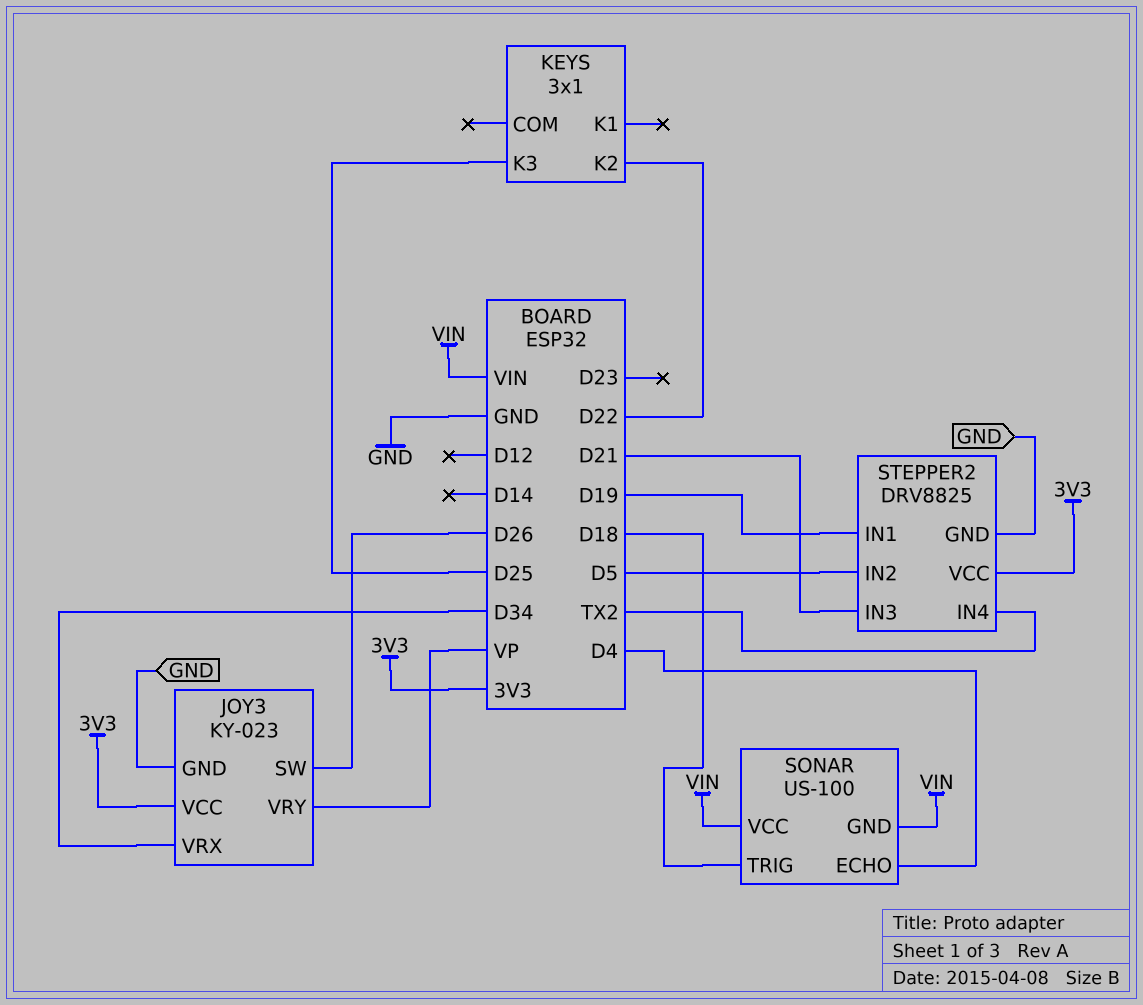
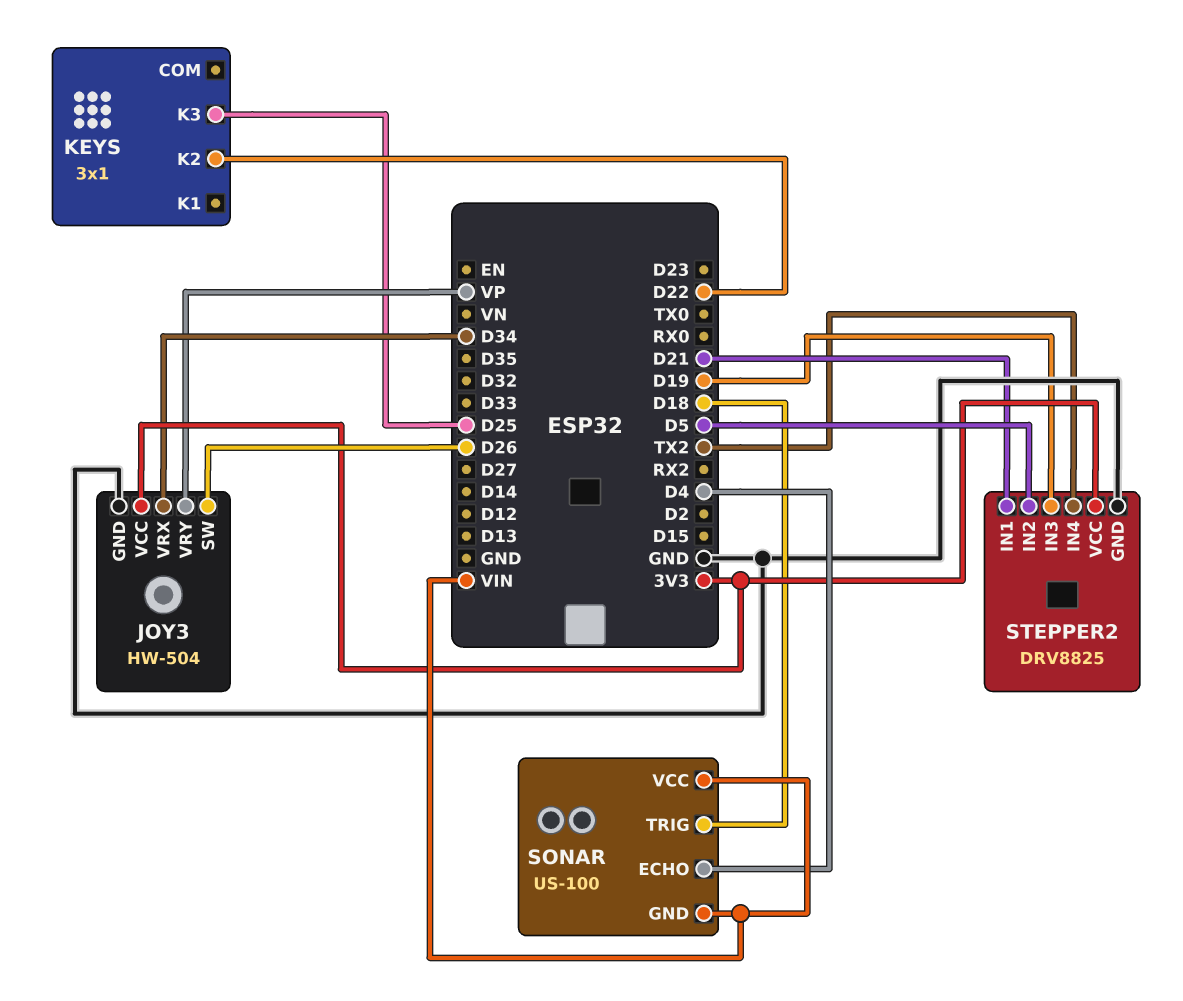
JOY3: KY-023 -> HW-504
STEPPER2 pin IN1: D19 -> D21
STEPPER2 pin IN3: D21 -> D19

